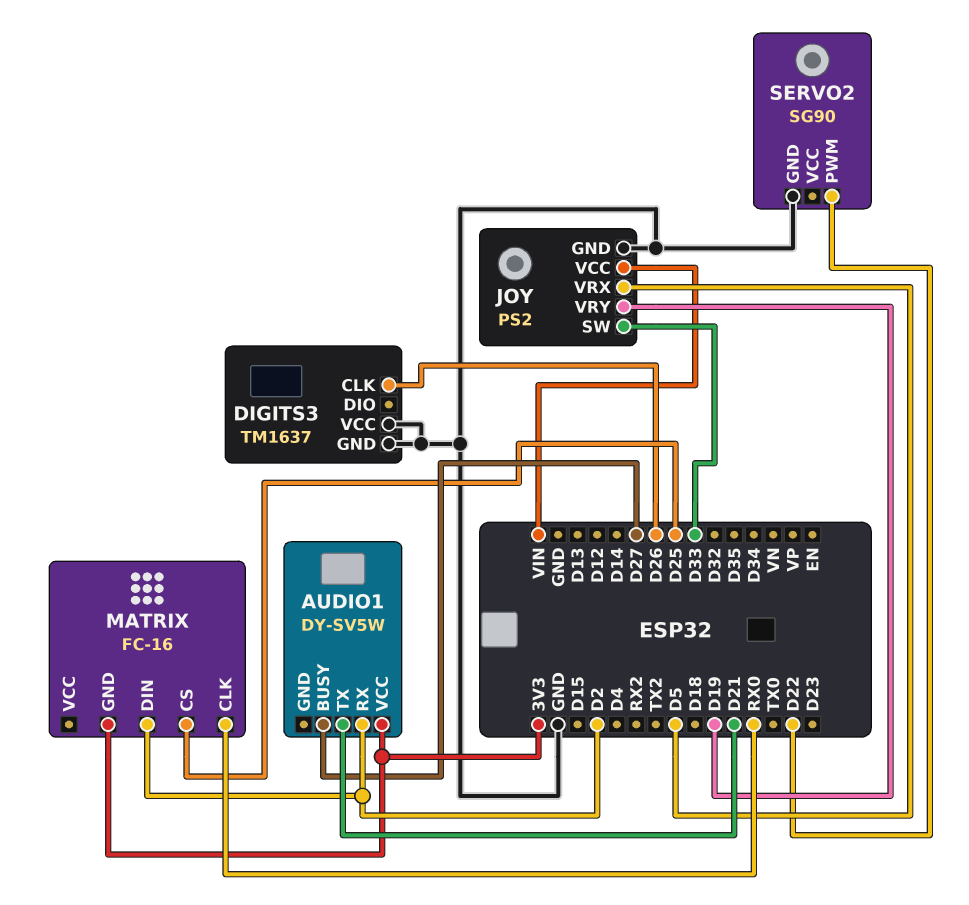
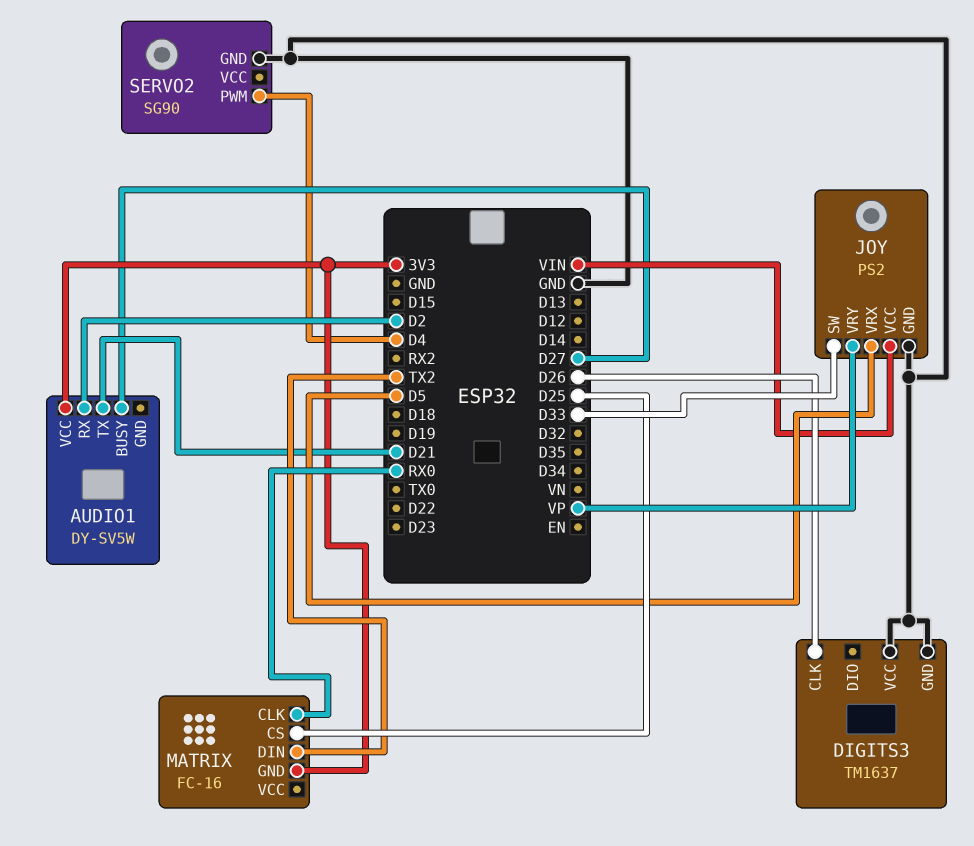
JOY pin VRY: D19 -> VP
MATRIX pin DIN: D2 -> TX2
SERVO2 pin PWM: D22 -> D4

